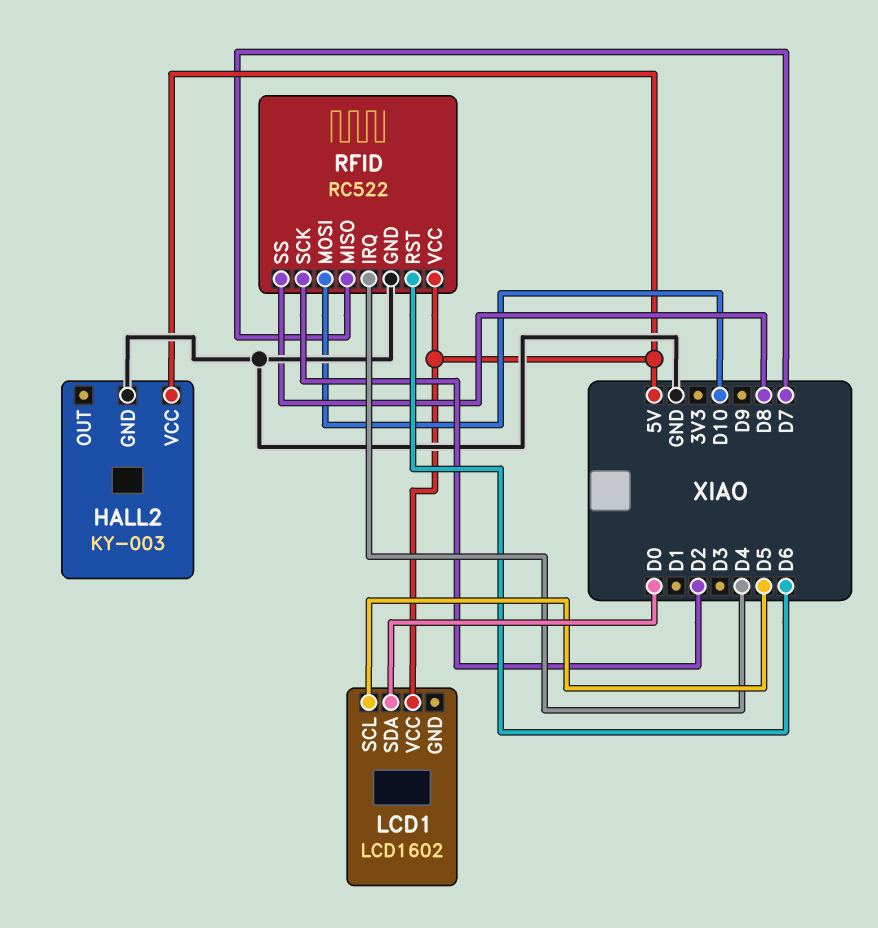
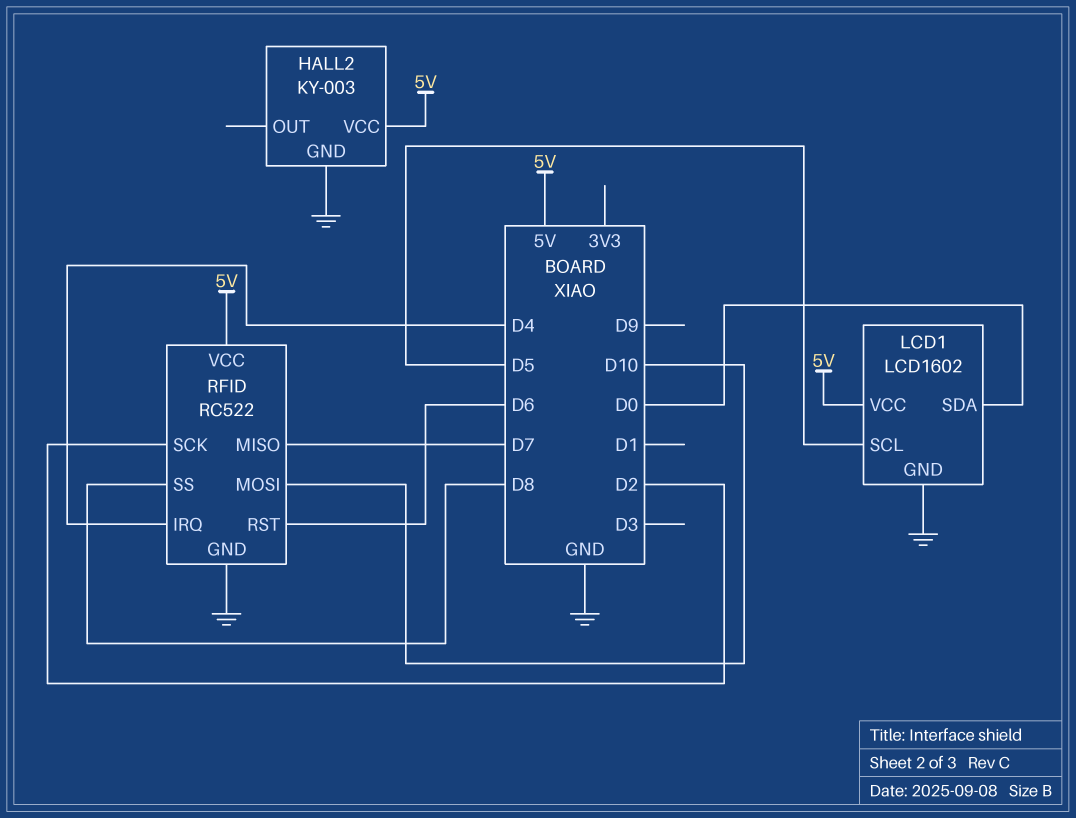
LCD1 pin GND: none -> GND

